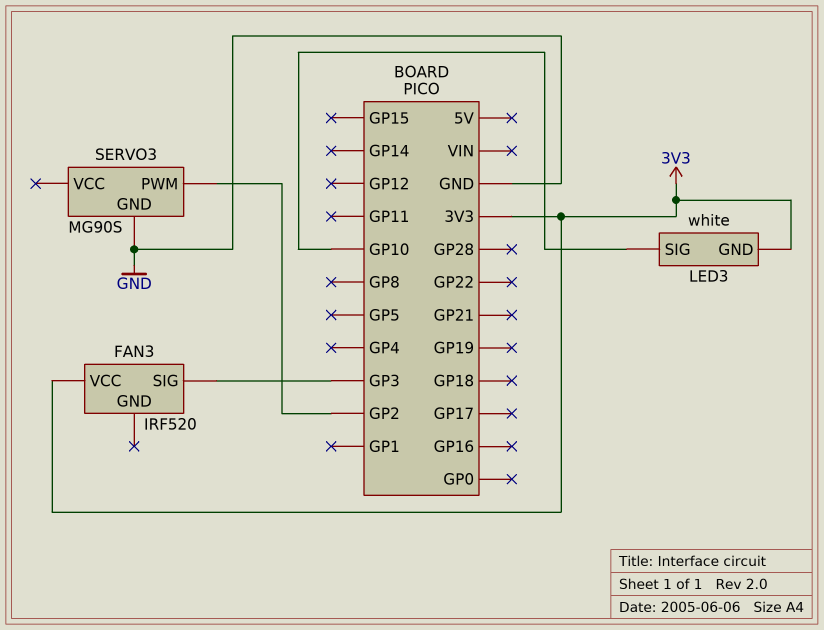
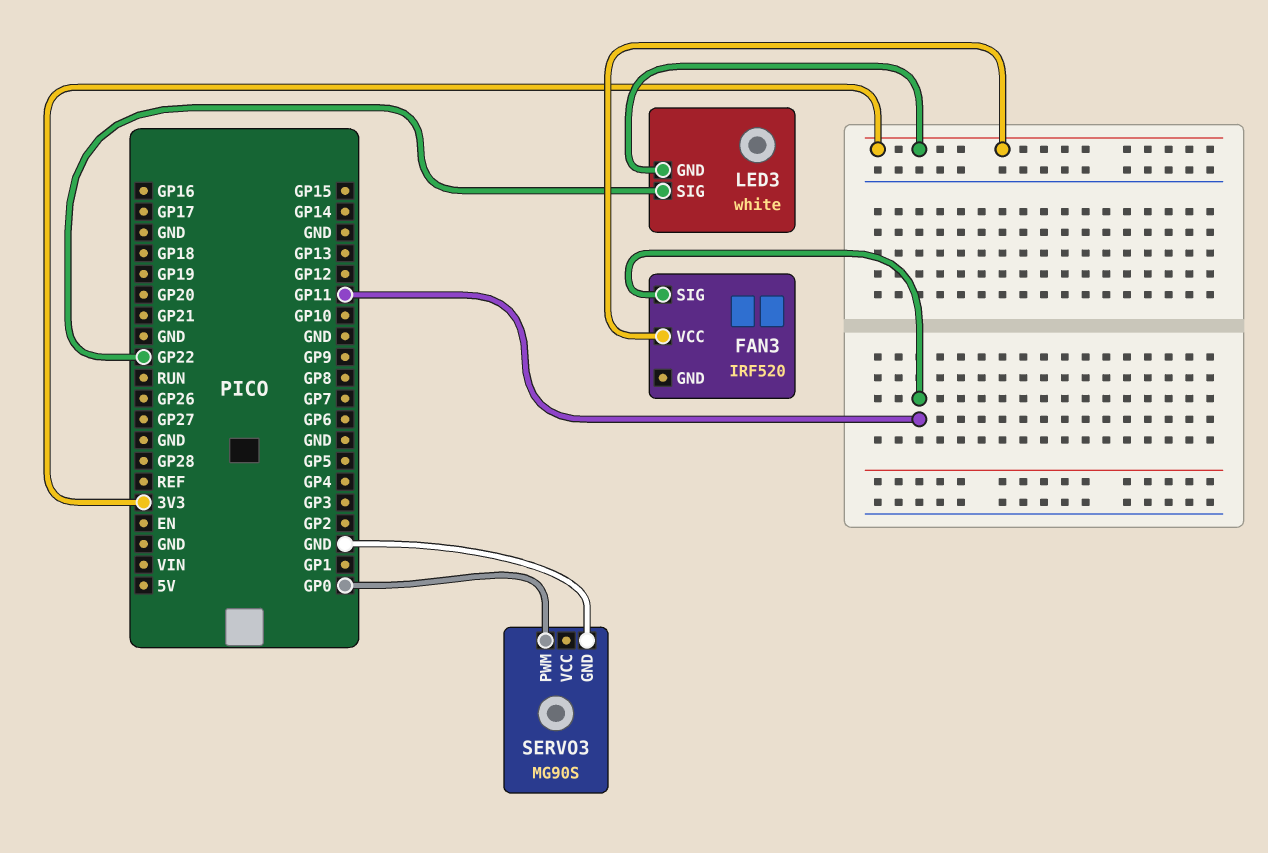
FAN3 pin SIG: GP3 -> GP11
LED3 pin SIG: GP10 -> GP22
SERVO3 pin PWM: GP2 -> GP0

